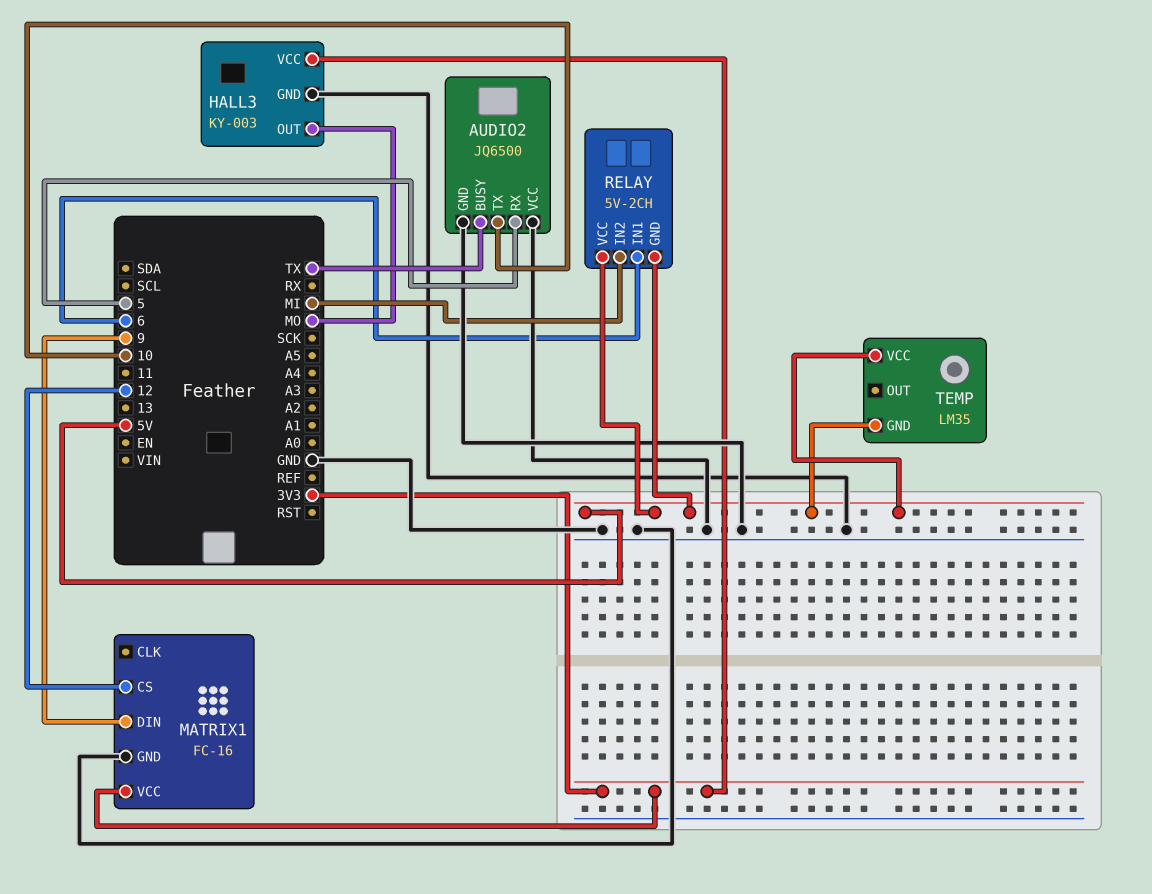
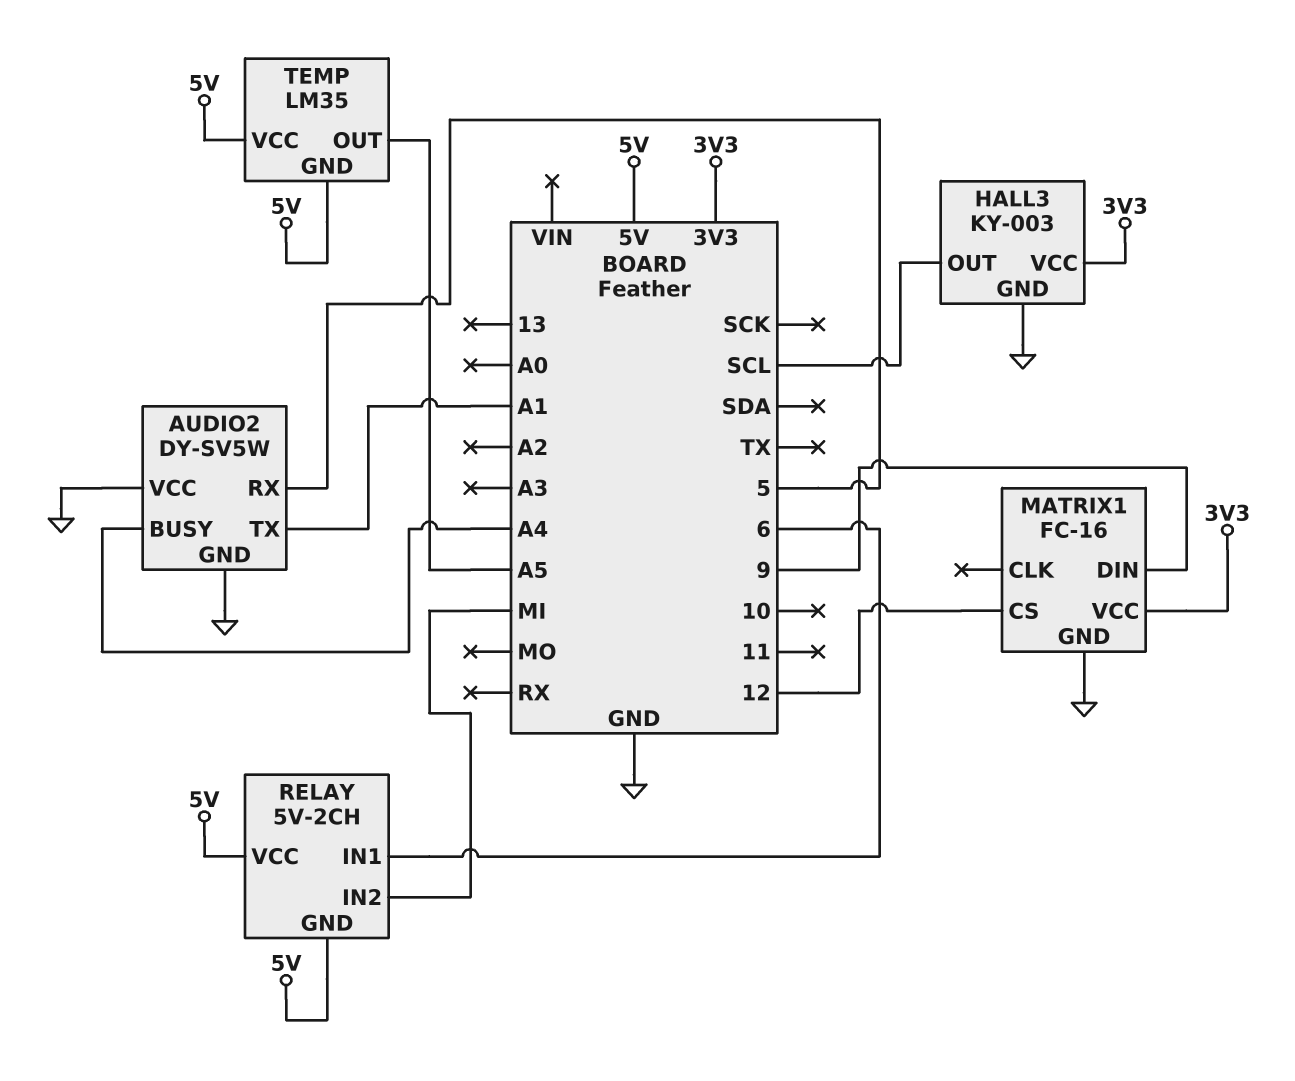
AUDIO2: JQ6500 -> DY-SV5W
AUDIO2 pin BUSY: TX -> A4
AUDIO2 pin TX: 10 -> A1
HALL3 pin OUT: MO -> SCL
TEMP pin OUT: none -> A5

